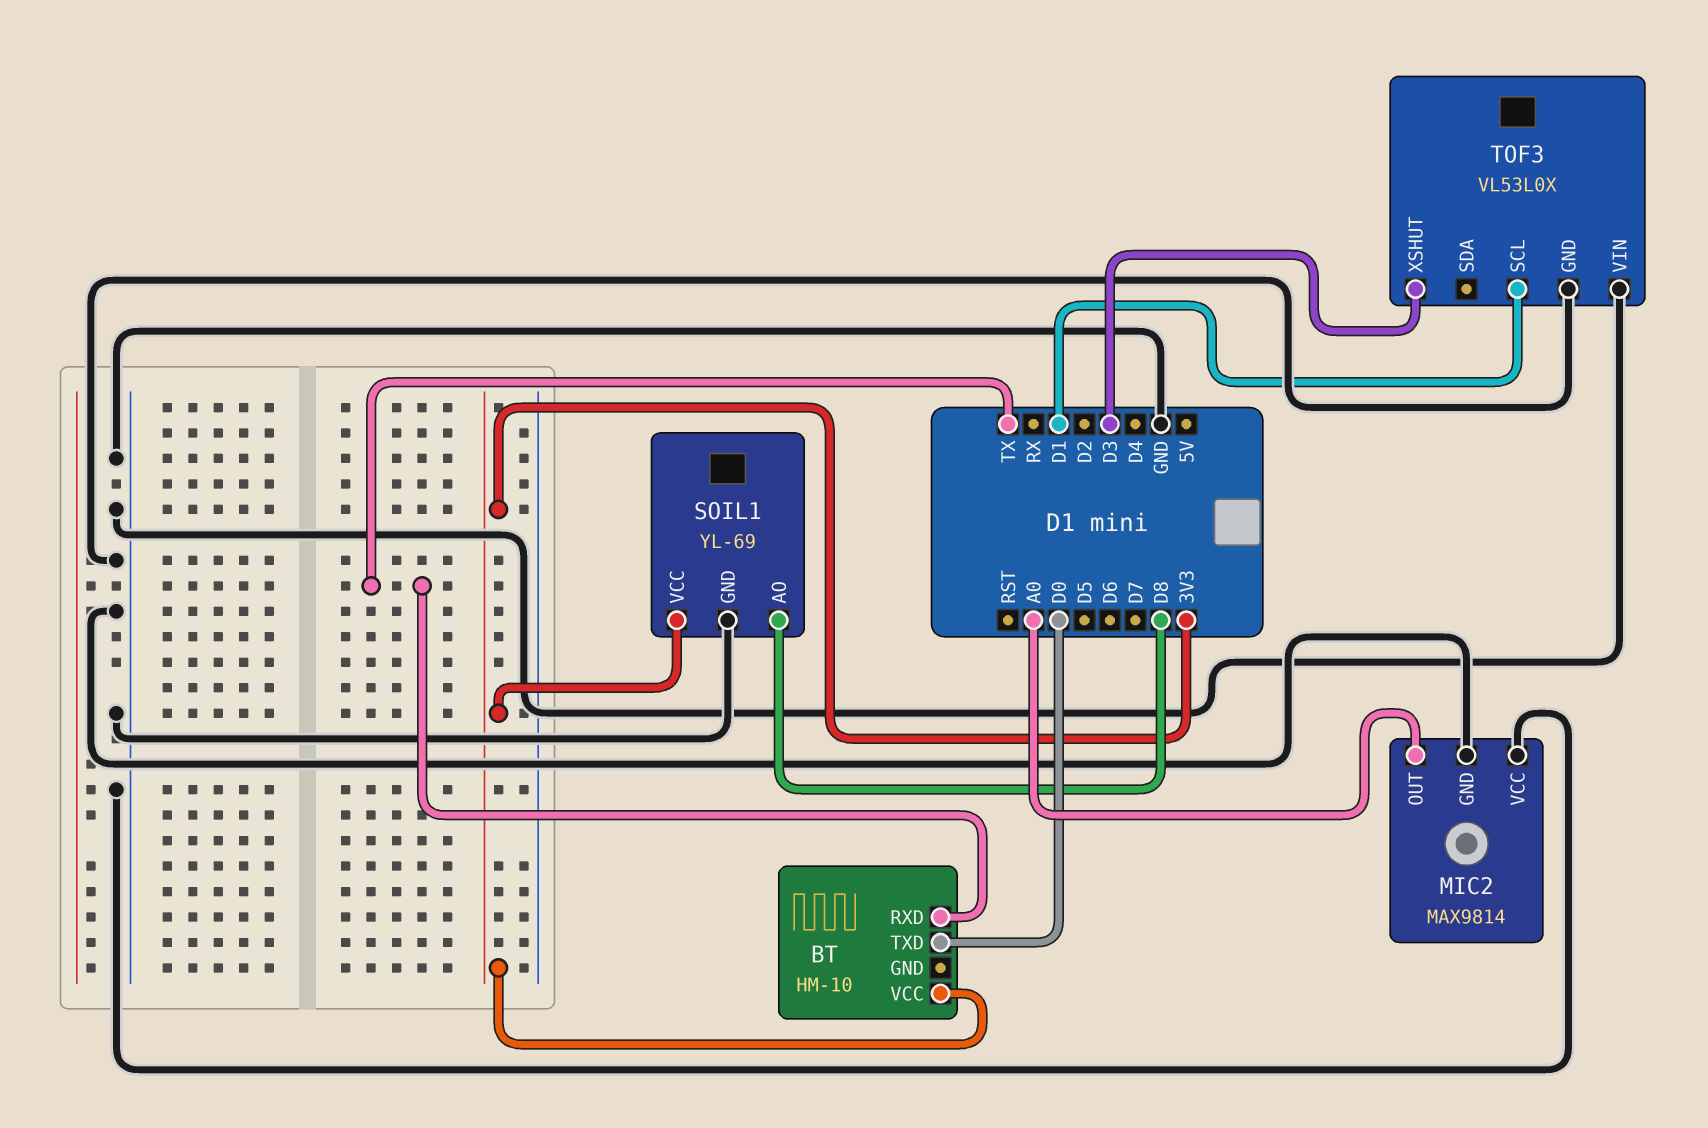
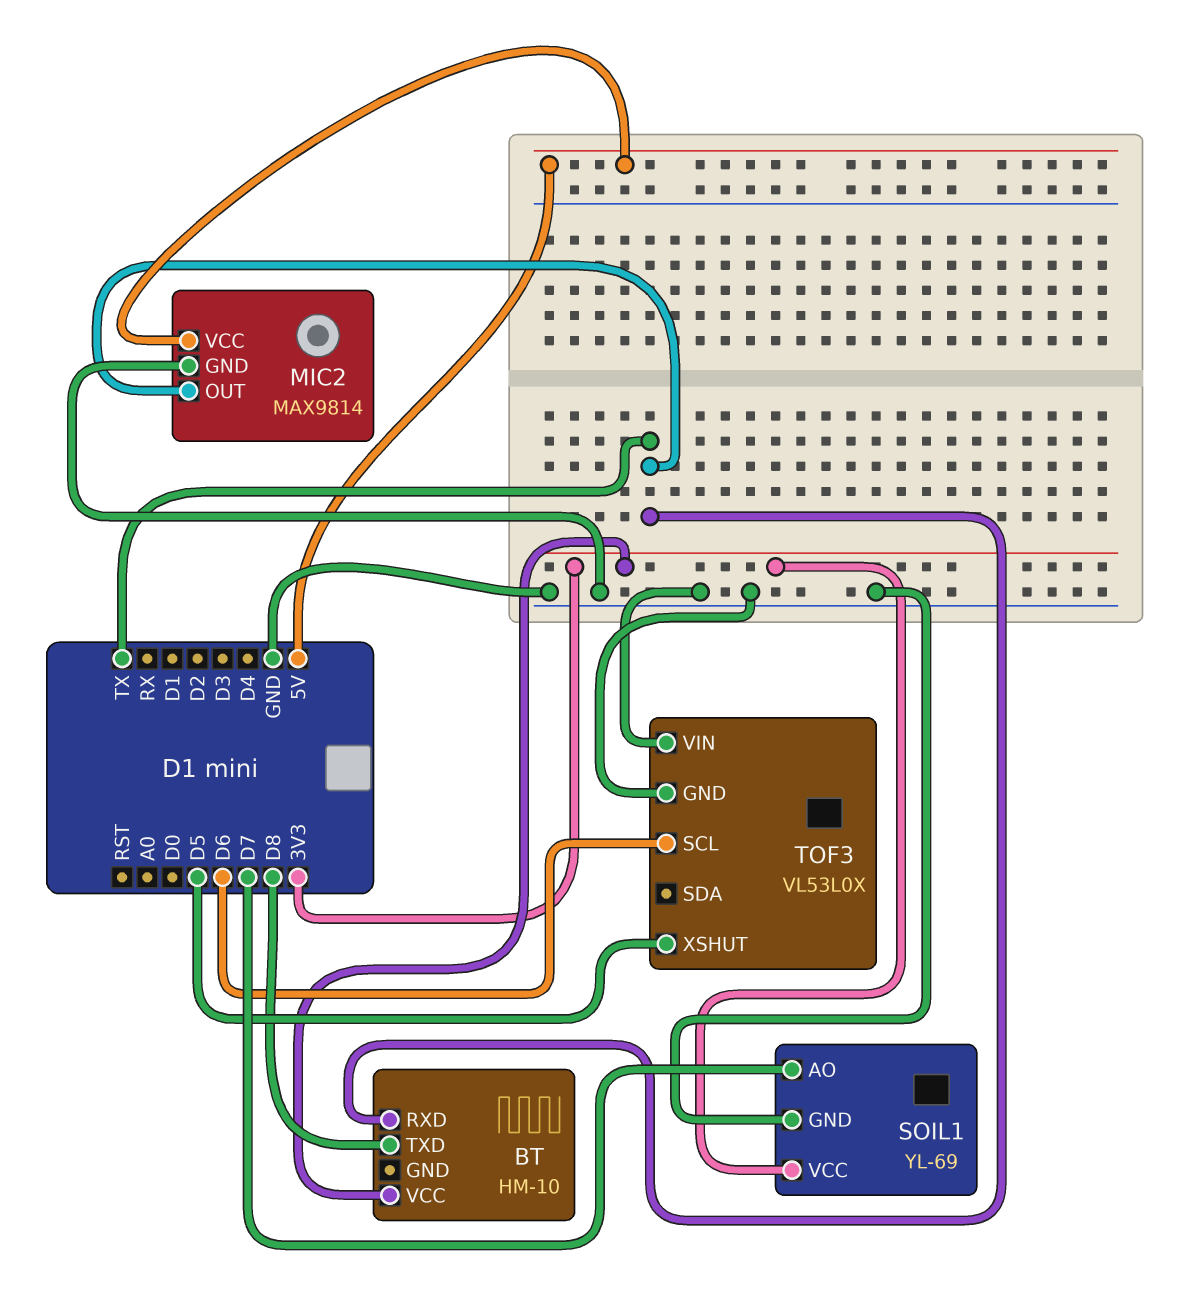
BT pin TXD: D0 -> D8
MIC2 pin OUT: A0 -> TX
MIC2 pin VCC: GND -> 5V
SOIL1 pin AO: D8 -> D7
TOF3 pin SCL: D1 -> D6
TOF3 pin XSHUT: D3 -> D5

